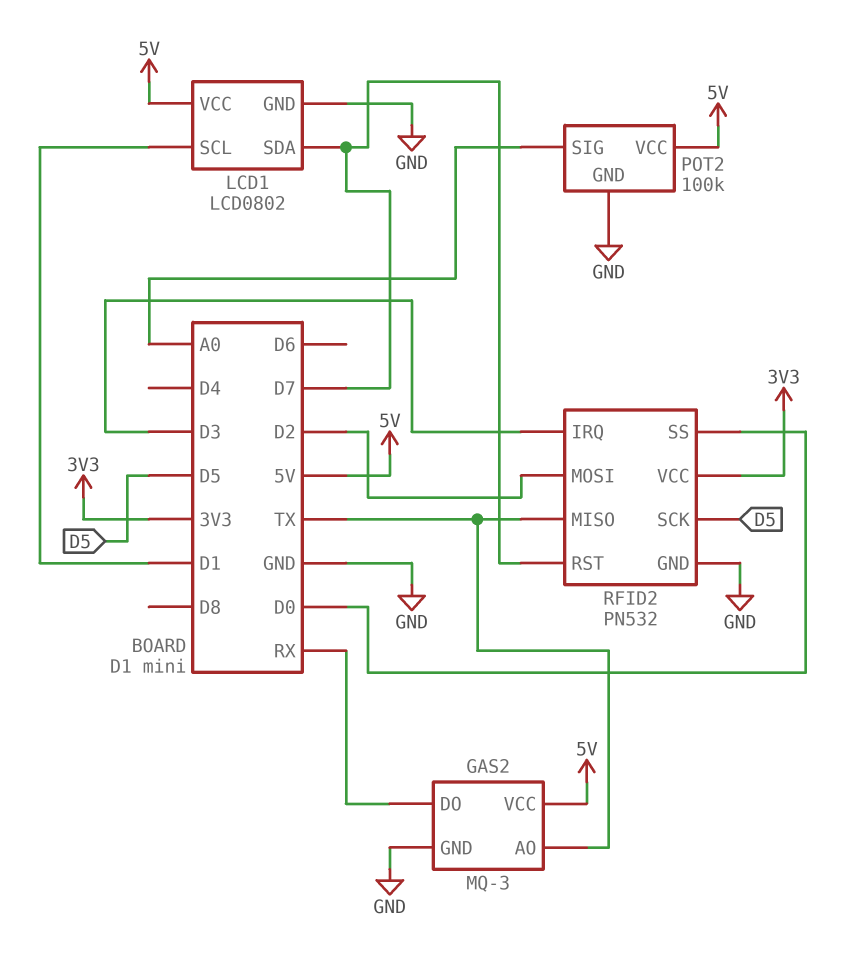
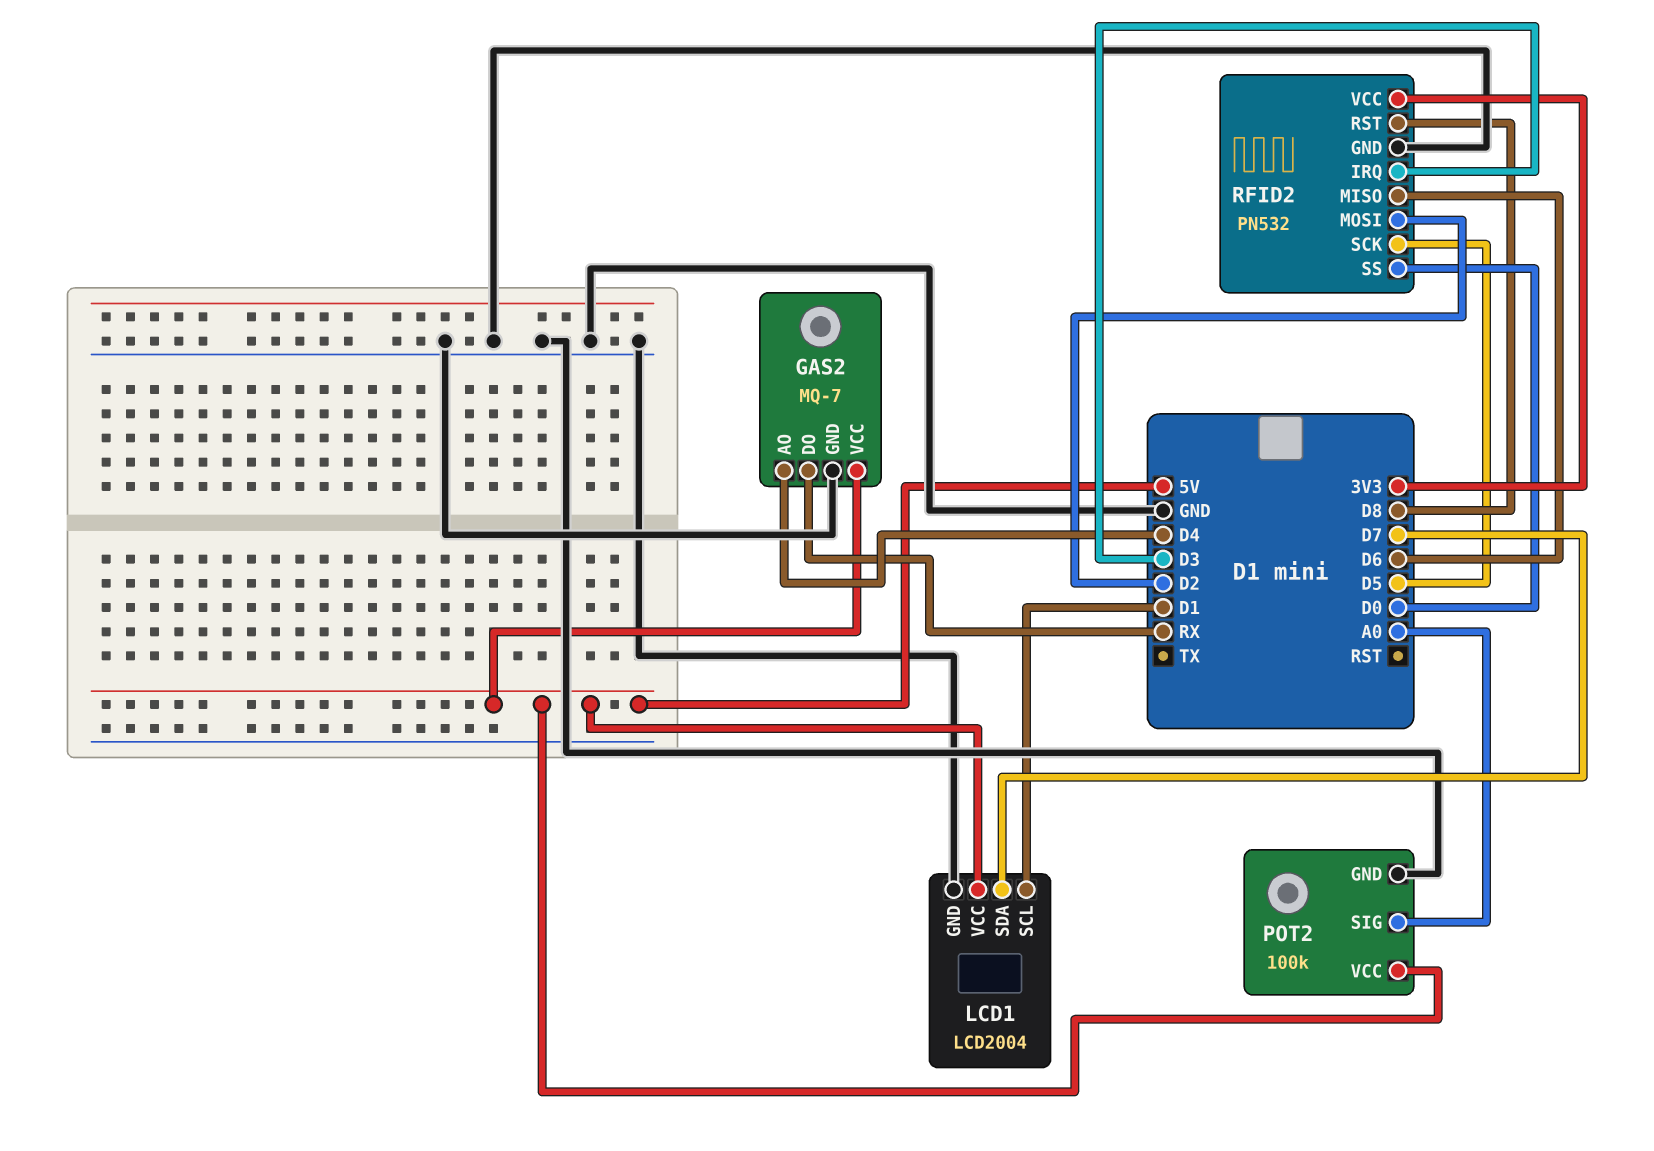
GAS2: MQ-3 -> MQ-7
GAS2 pin AO: TX -> D4
LCD1: LCD0802 -> LCD2004
RFID2 pin MISO: TX -> D6
RFID2 pin RST: D7 -> D8

